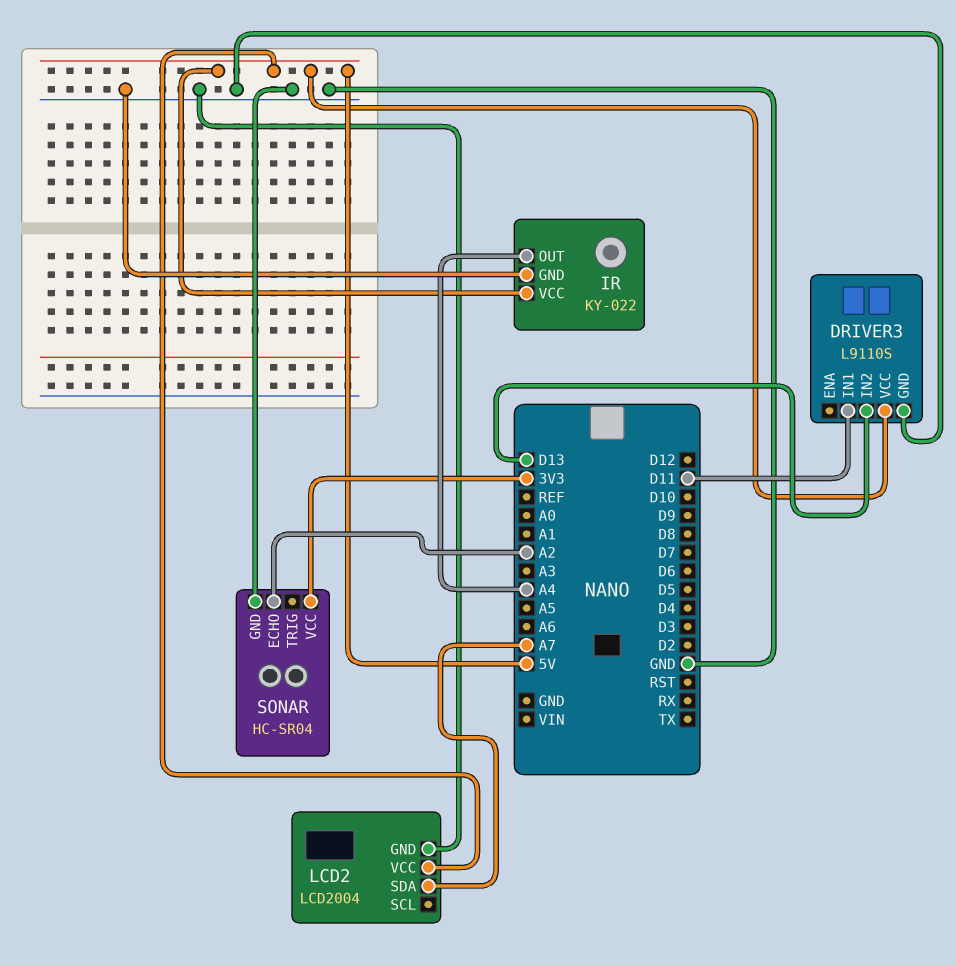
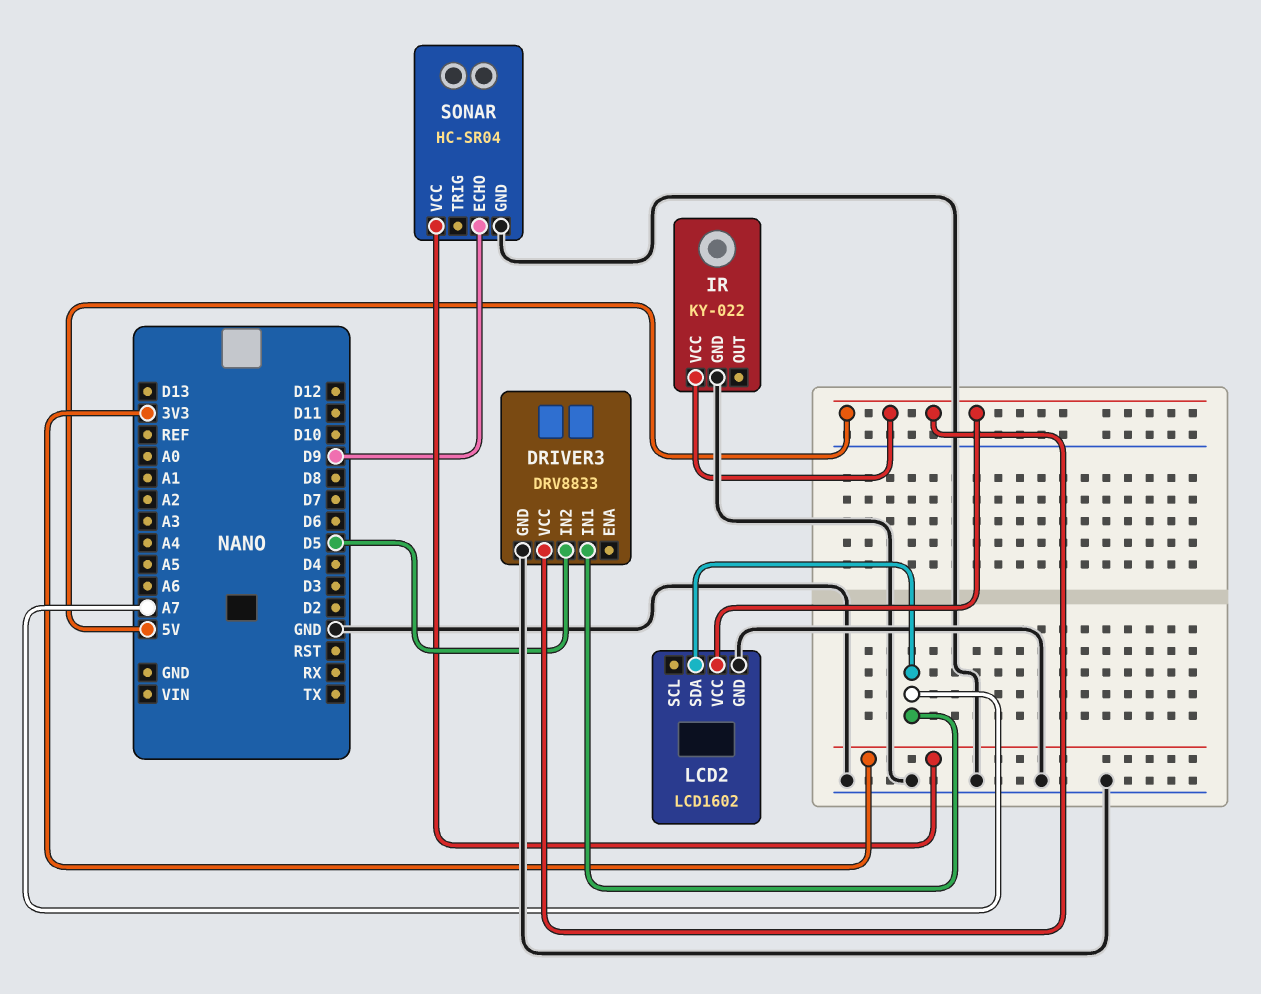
DRIVER3: L9110S -> DRV8833
DRIVER3 pin IN1: D11 -> A7
DRIVER3 pin IN2: D13 -> D5
IR pin OUT: A4 -> none
LCD2: LCD2004 -> LCD1602
SONAR pin ECHO: A2 -> D9

